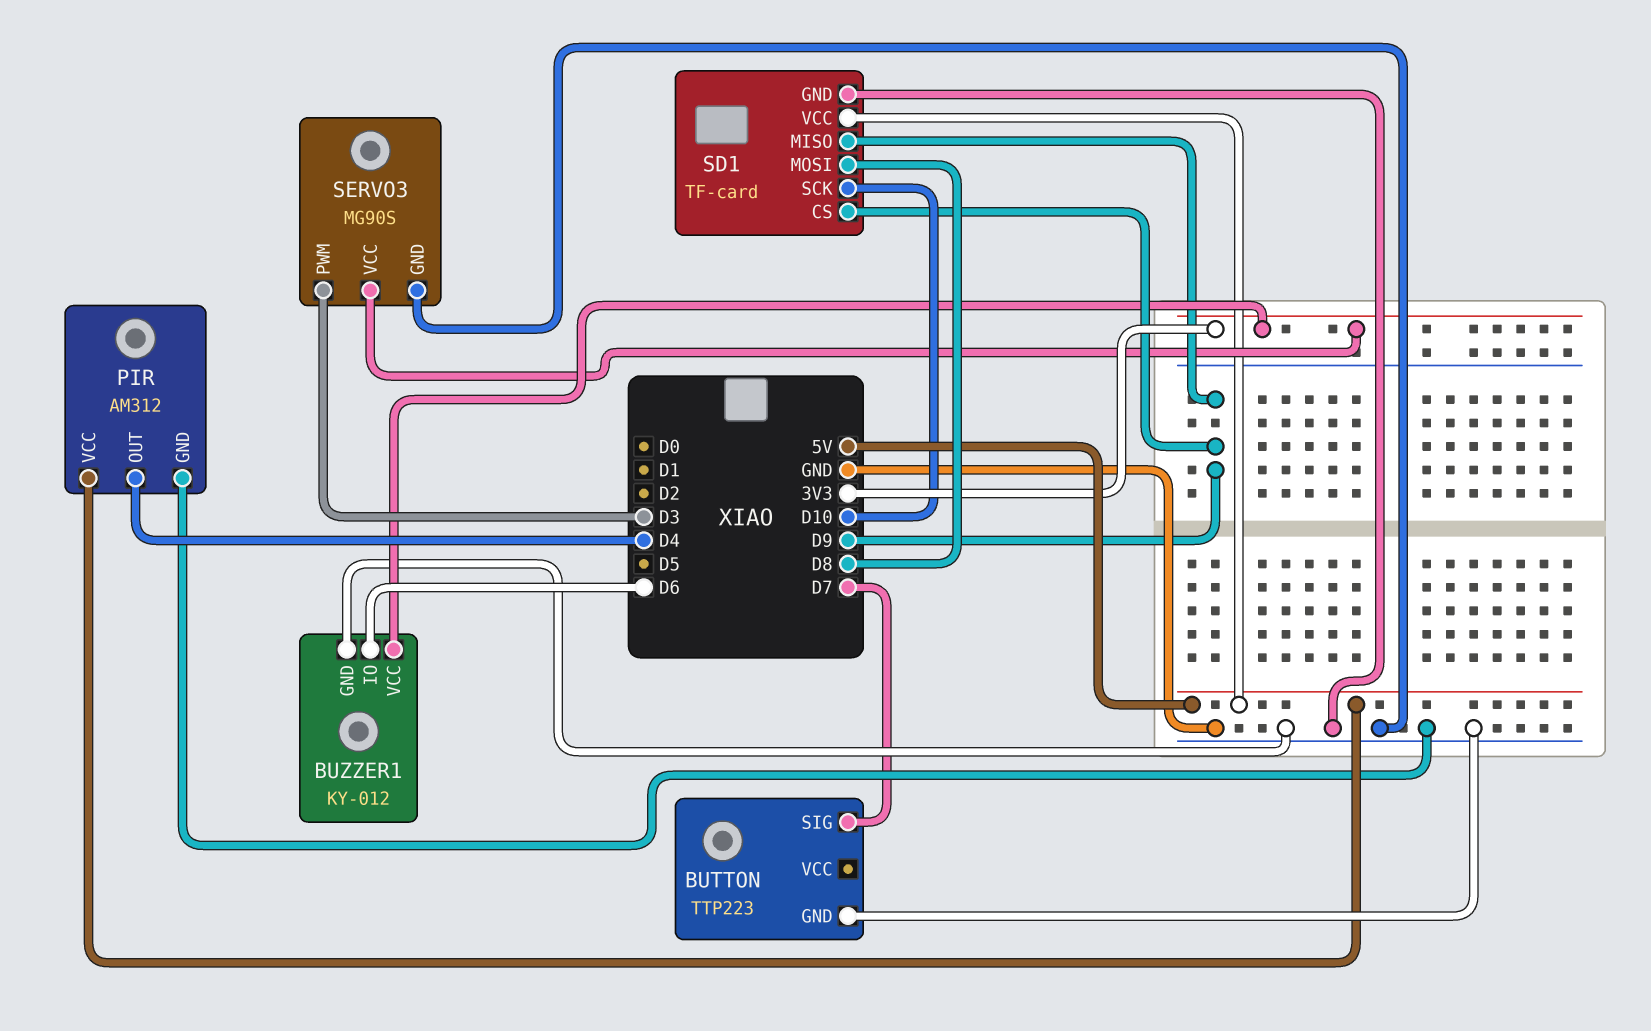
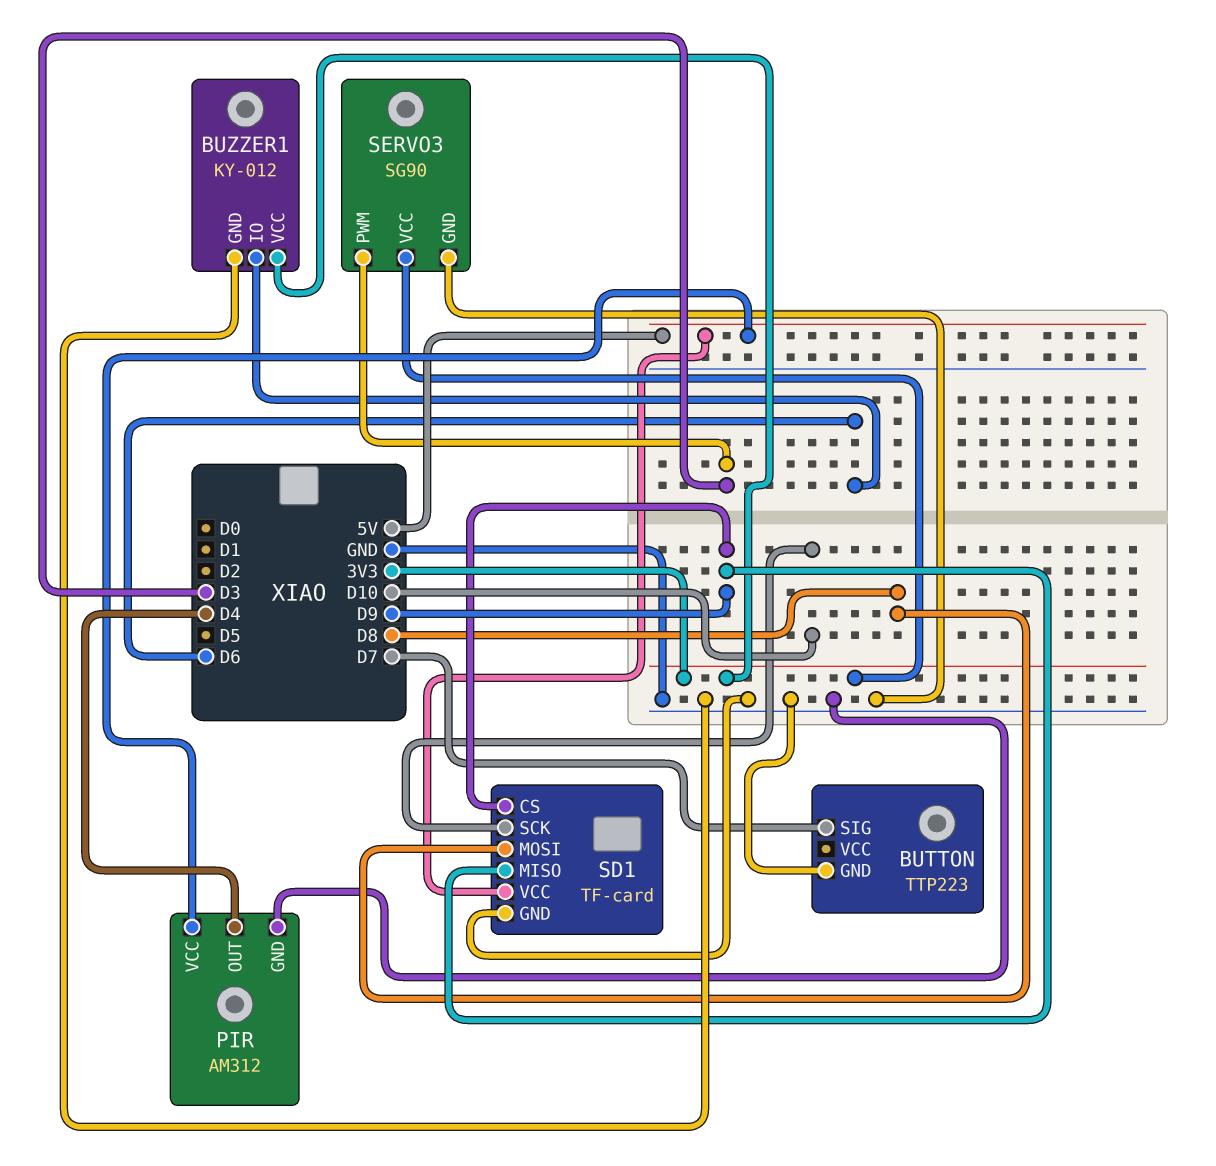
SERVO3: MG90S -> SG90

